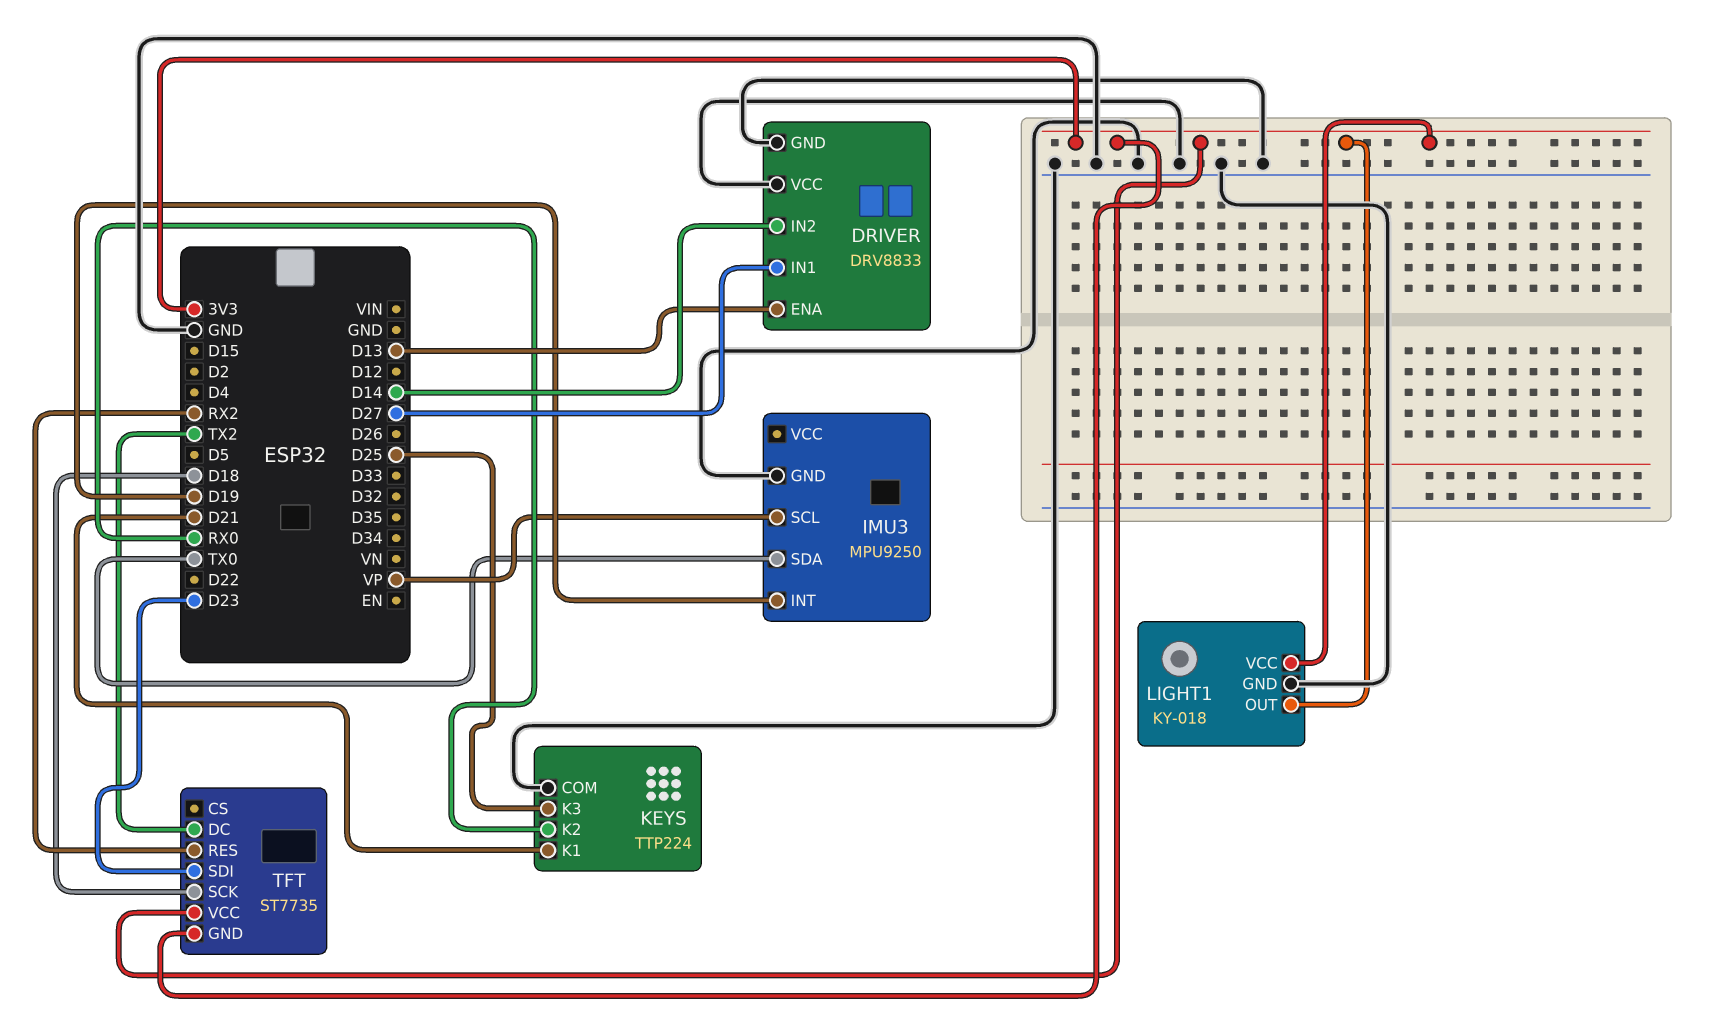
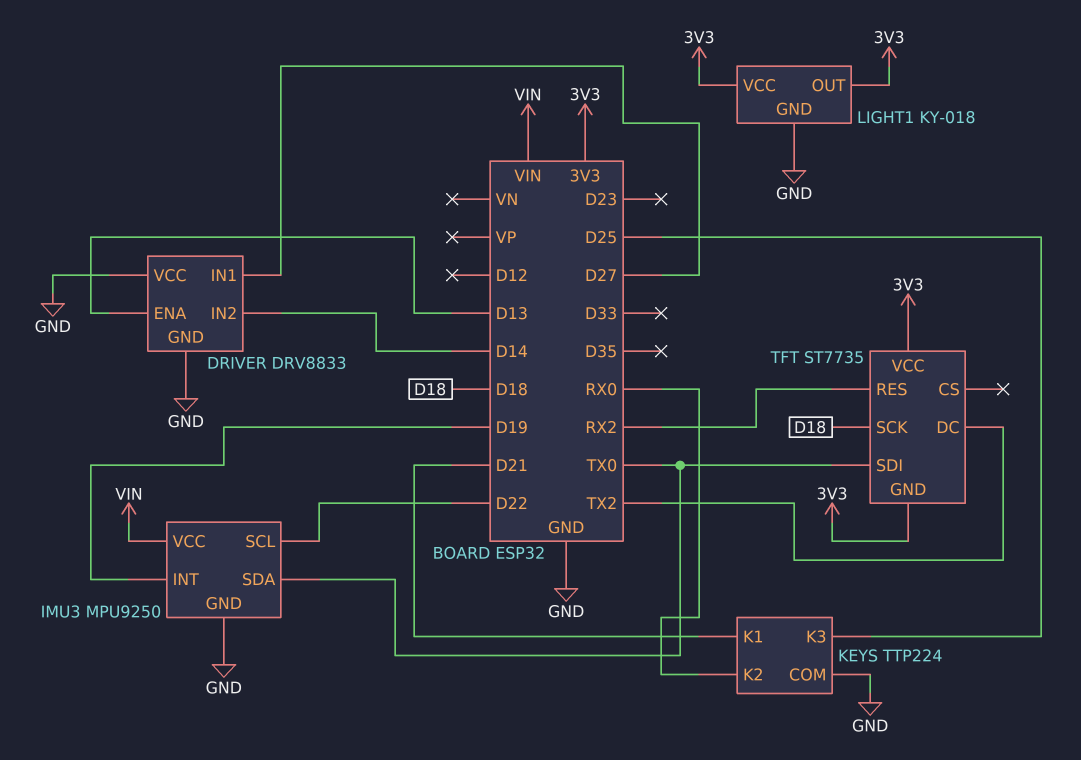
IMU3 pin SCL: VP -> D22
IMU3 pin VCC: none -> VIN
TFT pin SDI: D23 -> TX0

